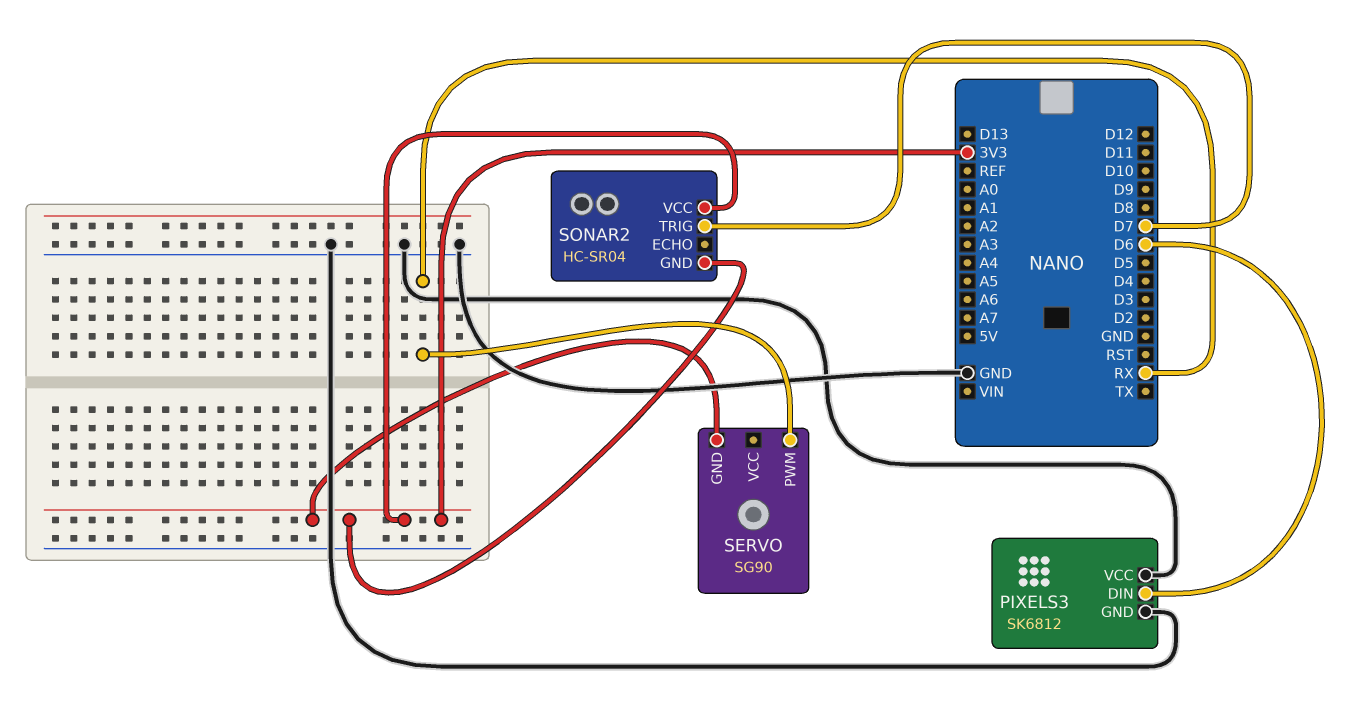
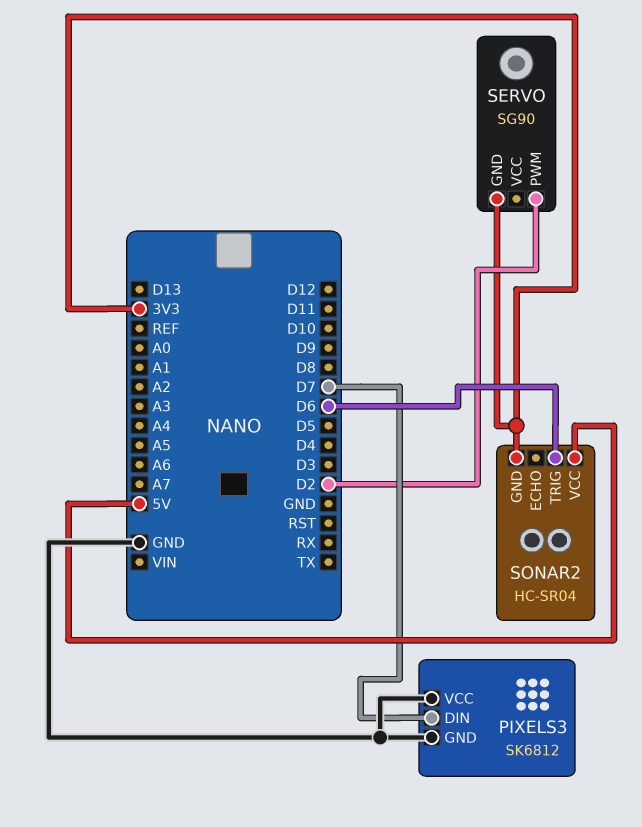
PIXELS3 pin DIN: D6 -> D7
SERVO pin PWM: RX -> D2
SONAR2 pin TRIG: D7 -> D6
SONAR2 pin VCC: 3V3 -> 5V

